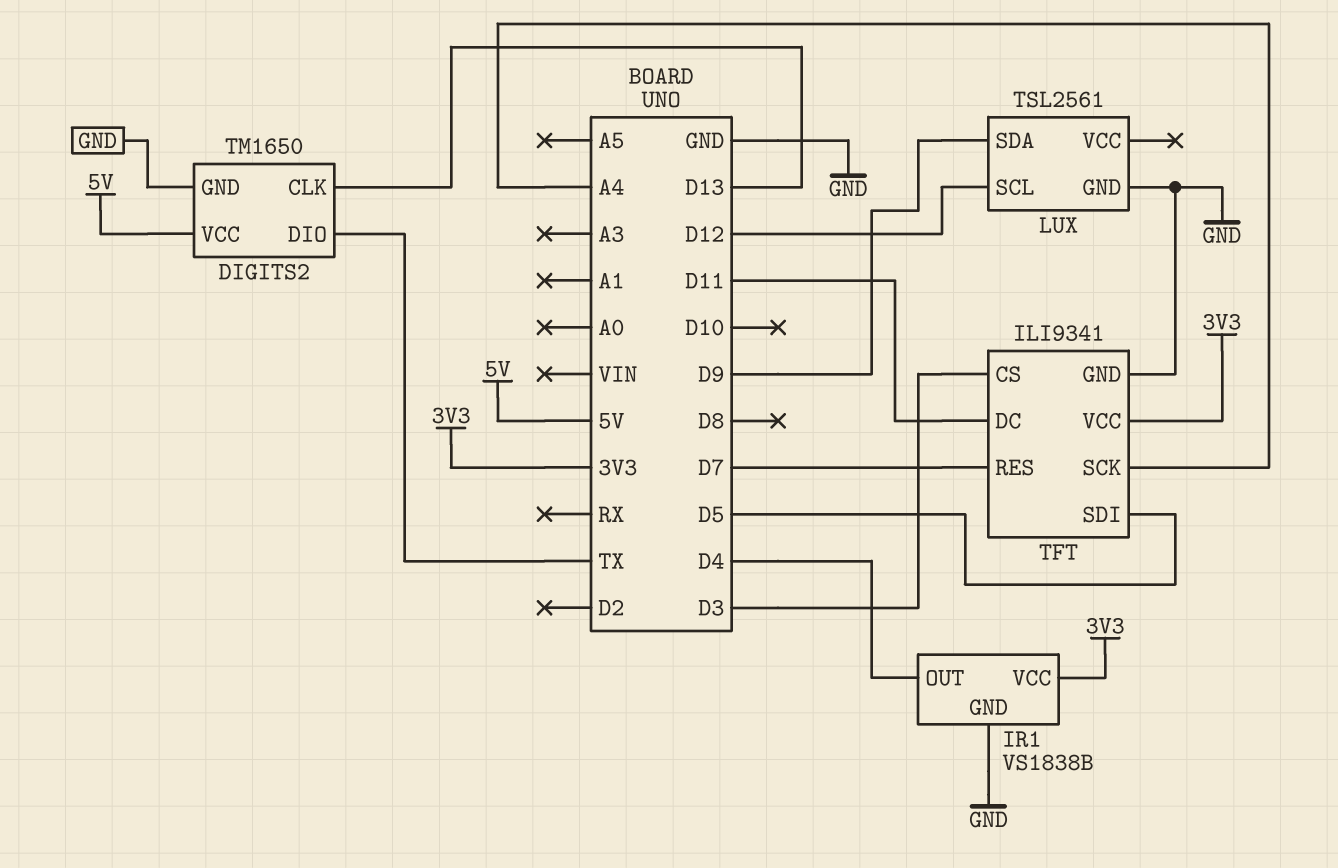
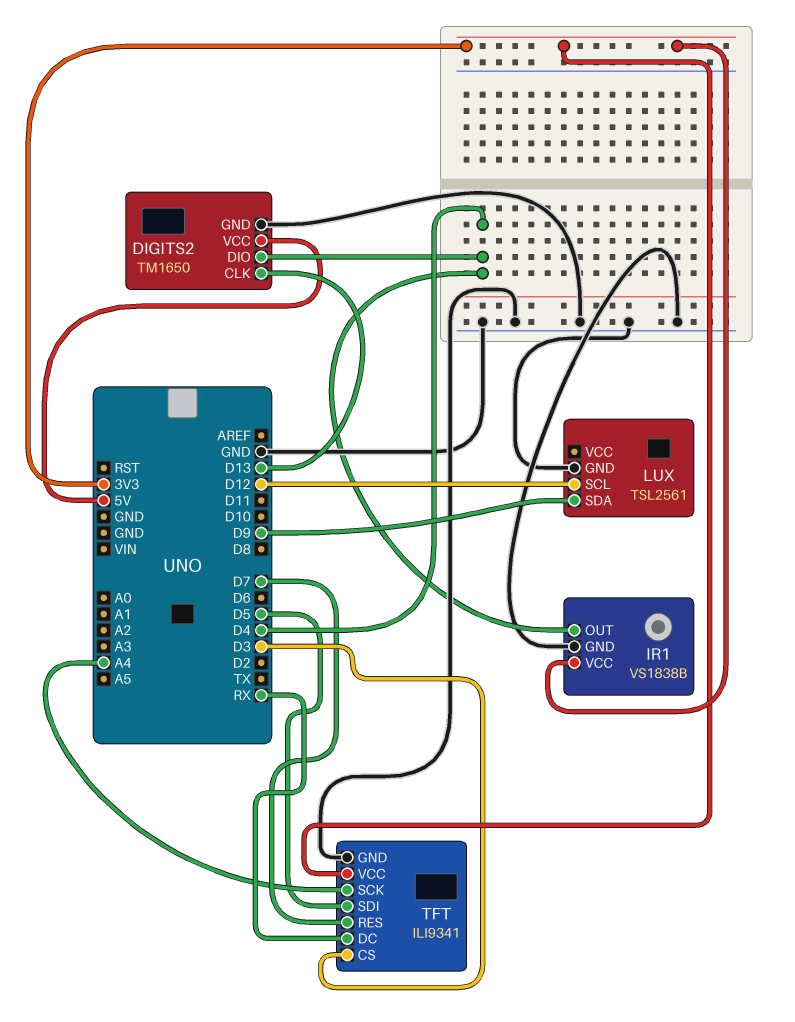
DIGITS2 pin DIO: TX -> D4
TFT pin DC: D11 -> RX

